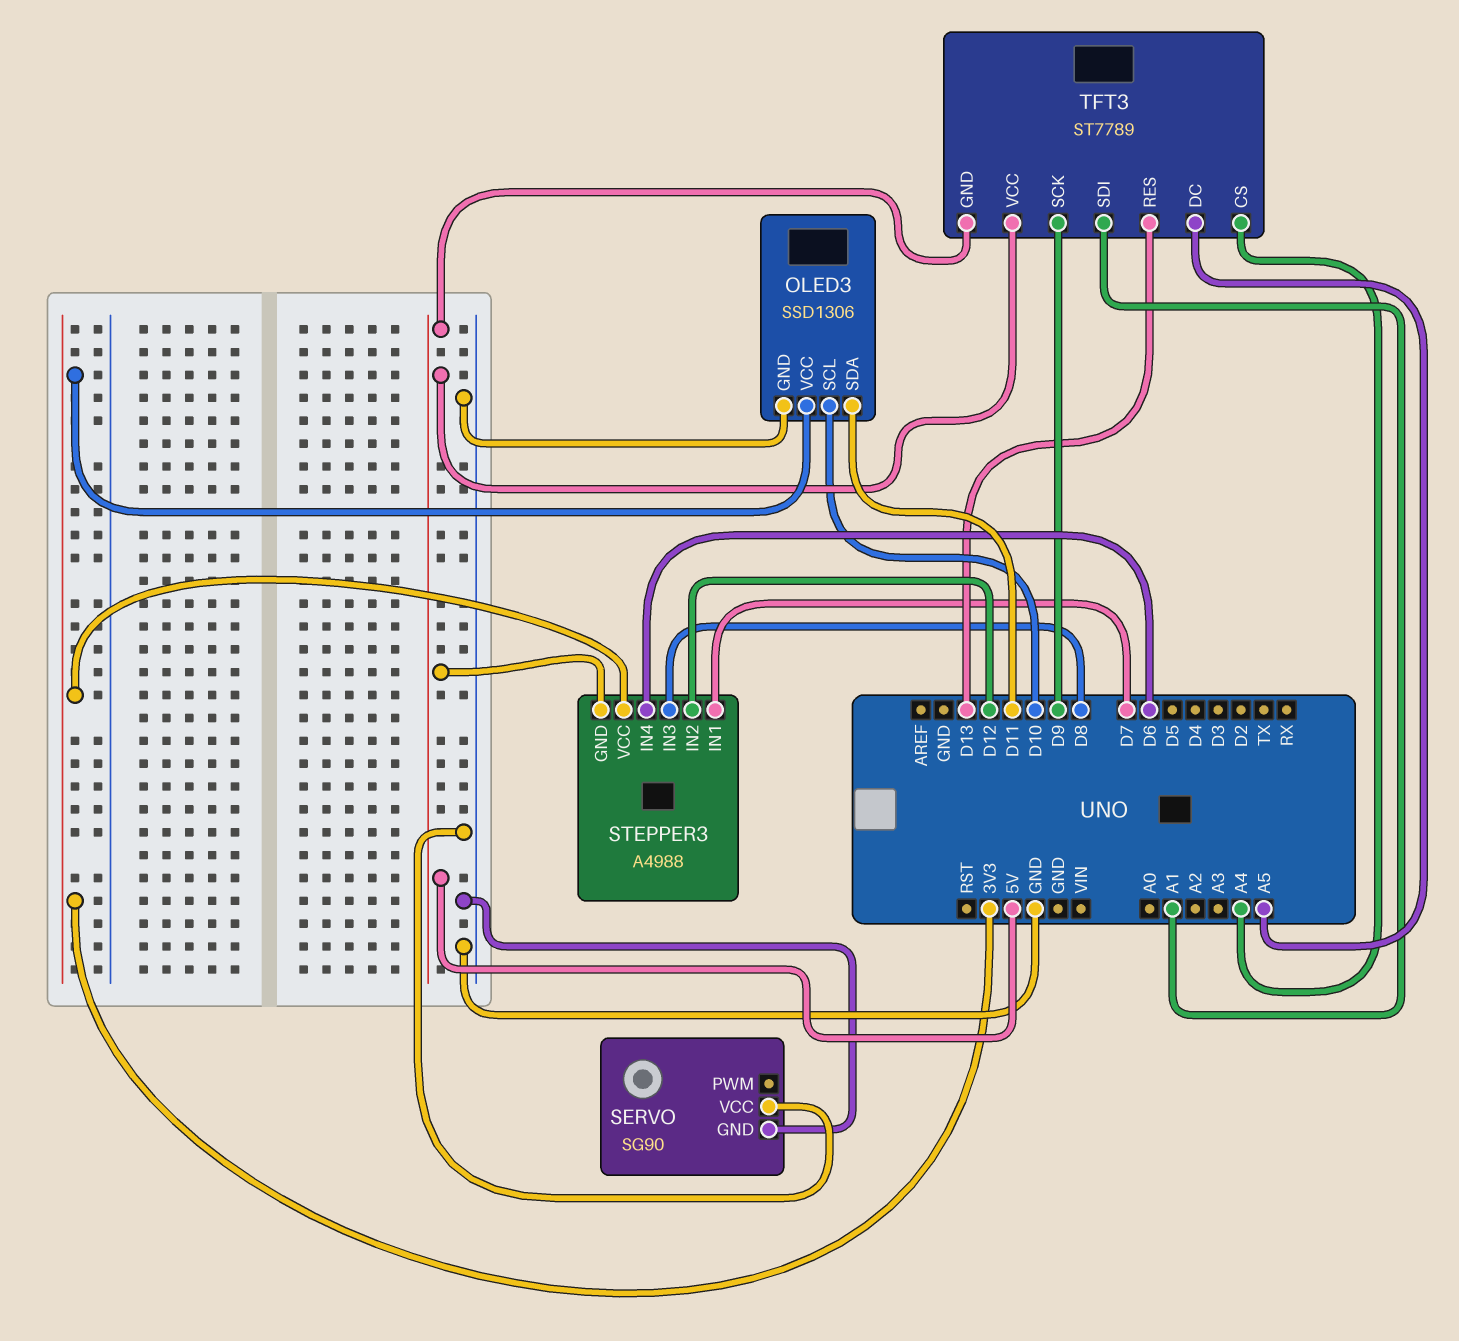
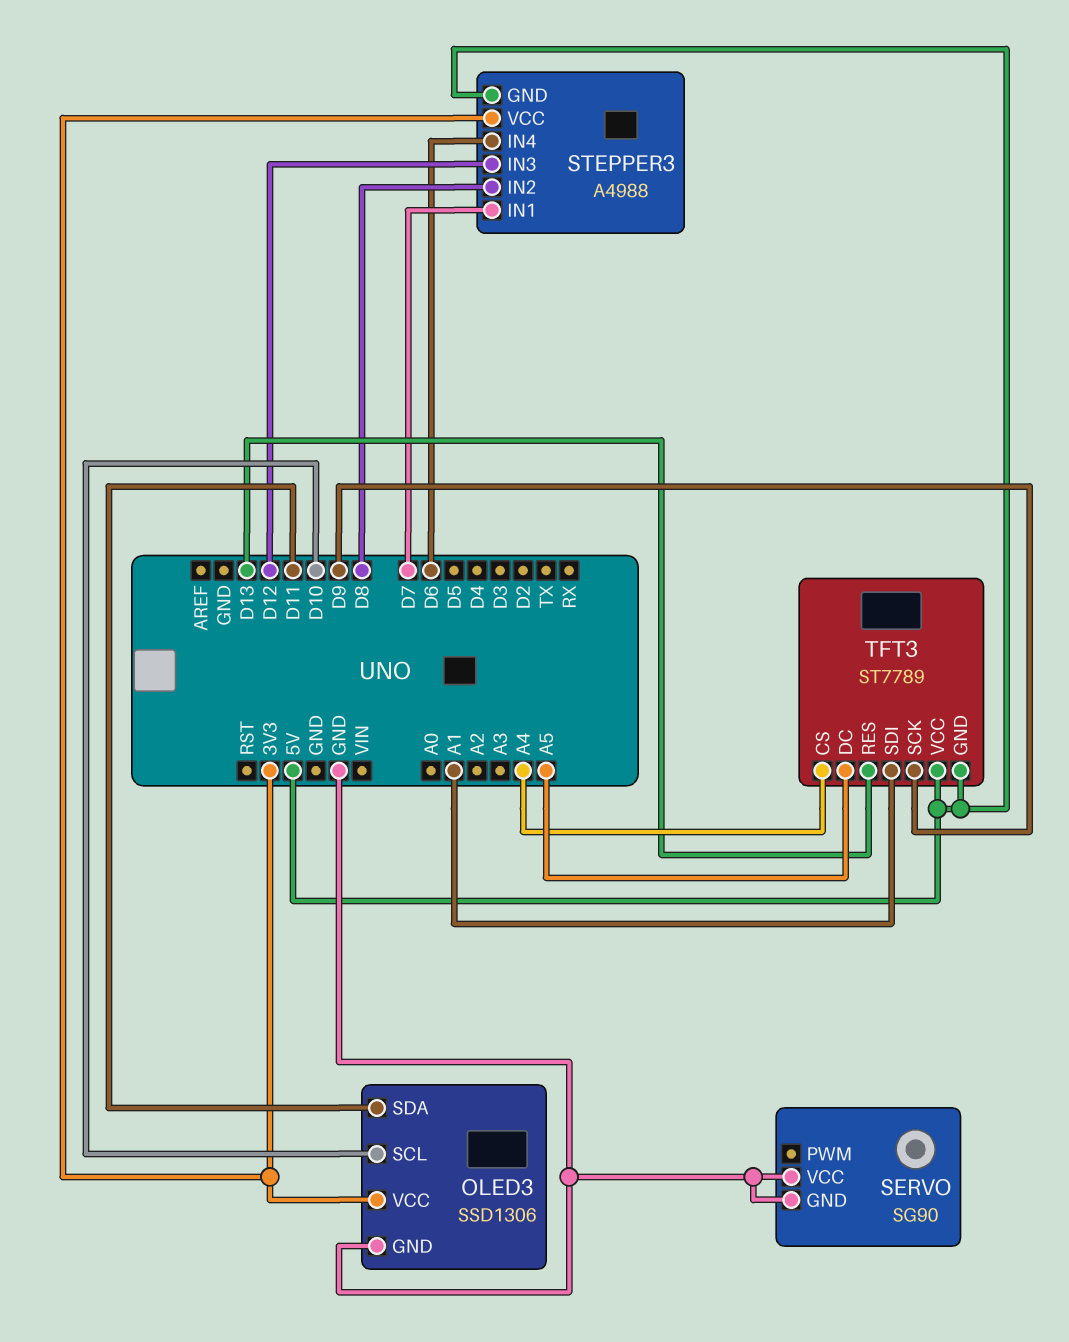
STEPPER3 pin IN2: D12 -> D8
STEPPER3 pin IN3: D8 -> D12

